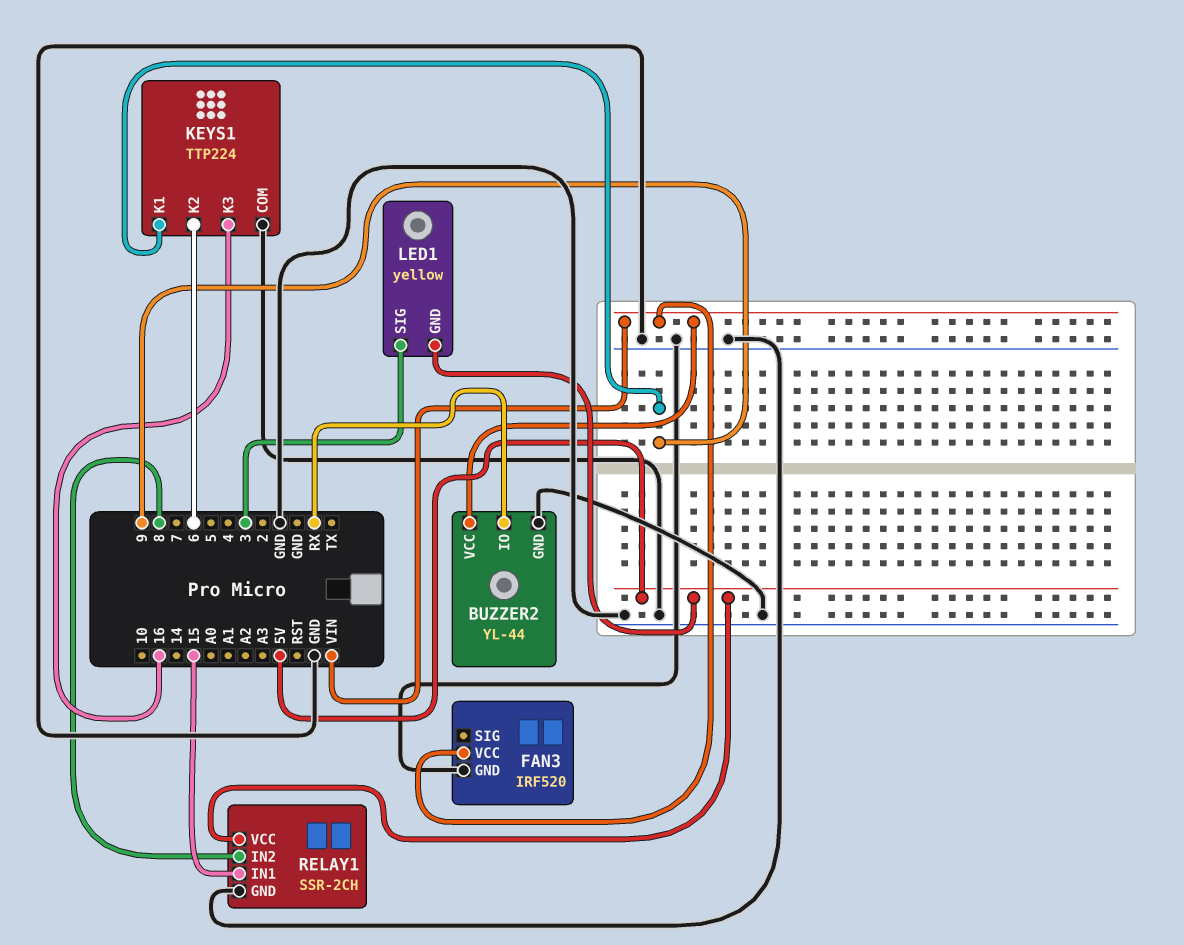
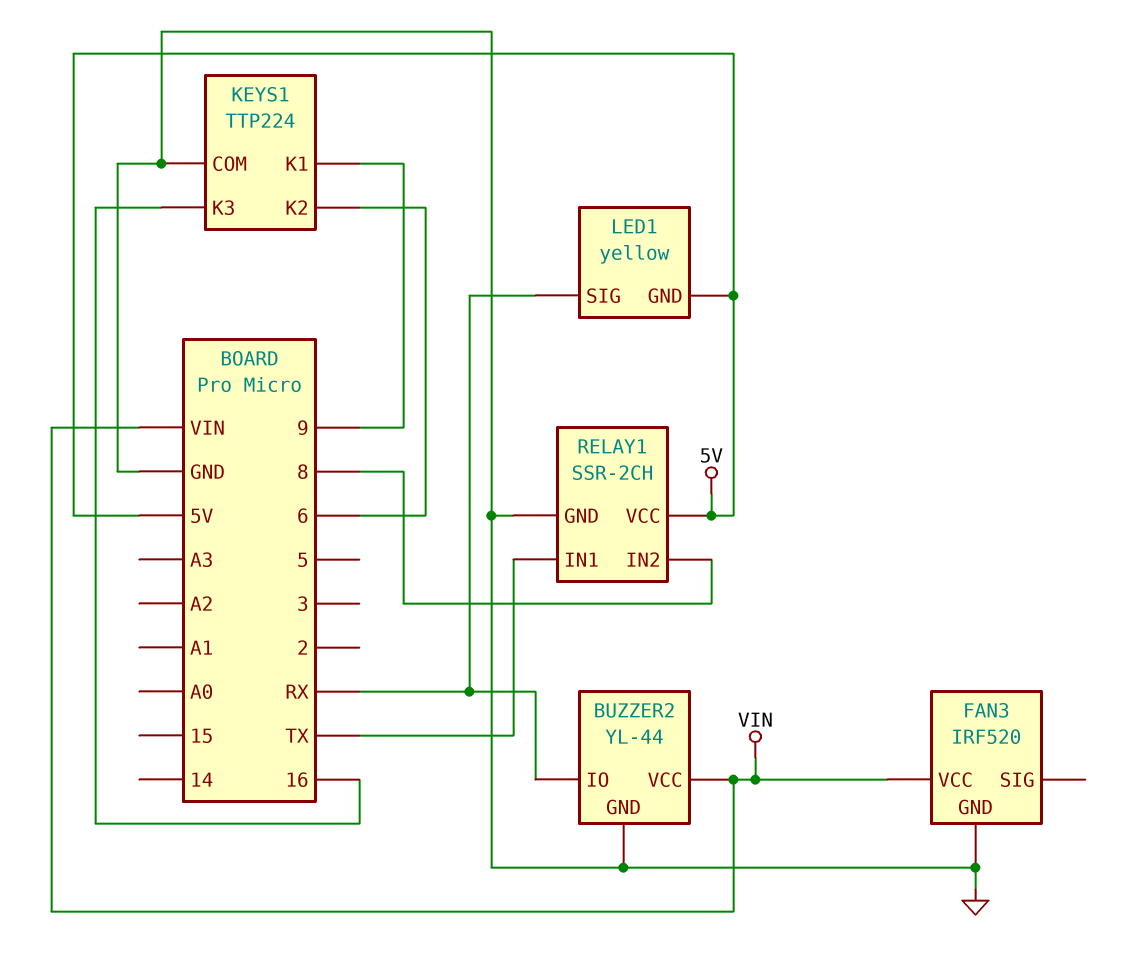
LED1 pin SIG: 3 -> RX
RELAY1 pin IN1: 15 -> TX

